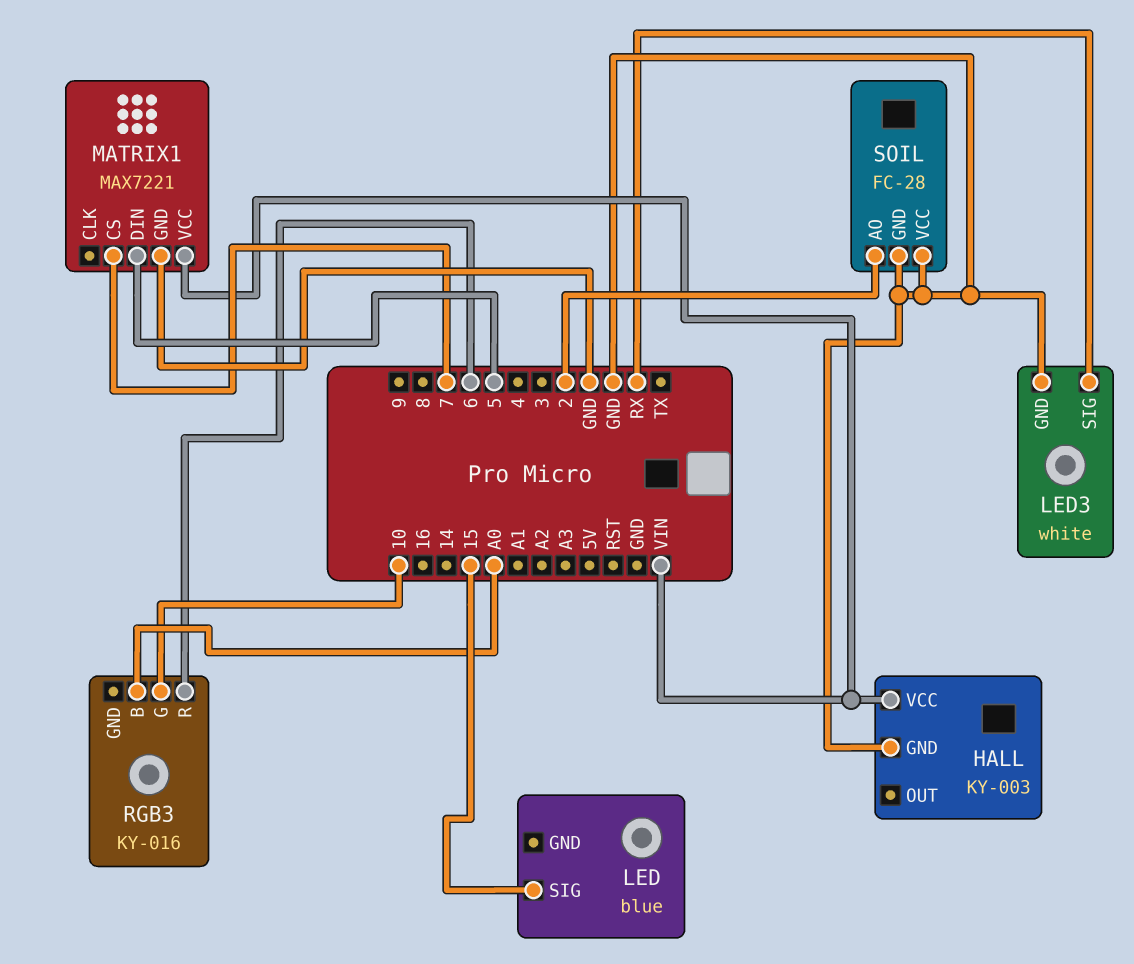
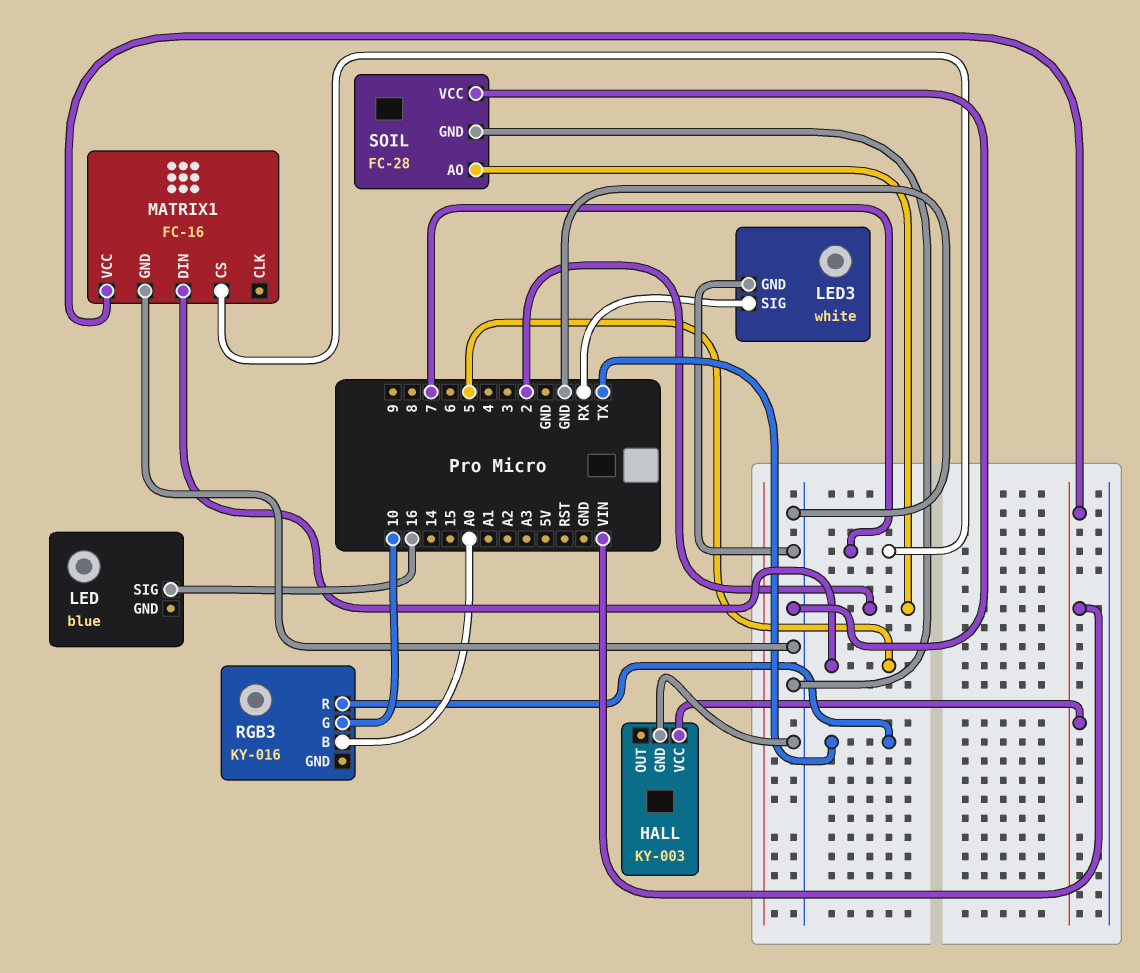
LED pin SIG: 15 -> 16
MATRIX1: MAX7221 -> FC-16
RGB3 pin R: 6 -> TX

